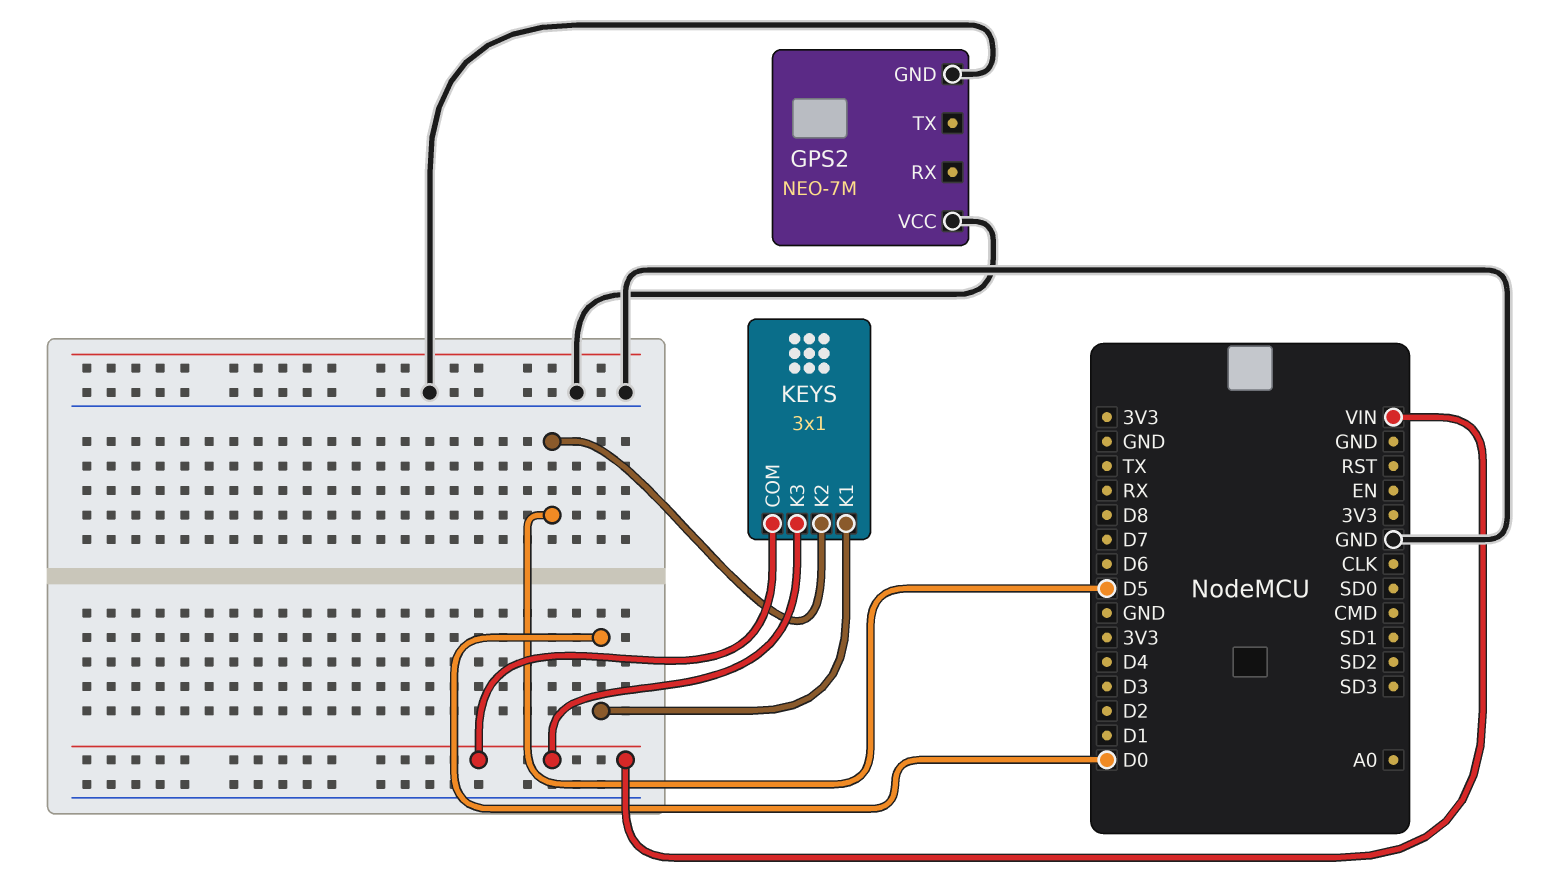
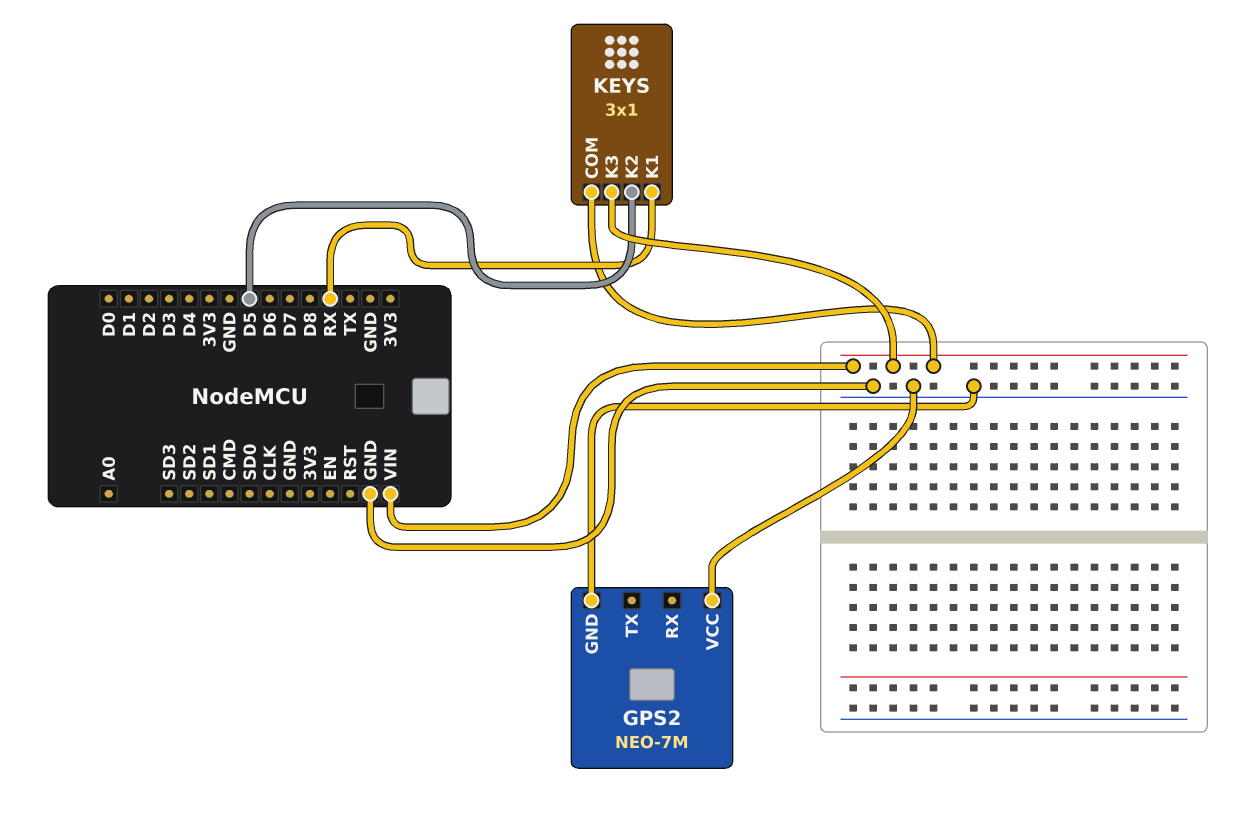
KEYS pin K1: D0 -> RX

